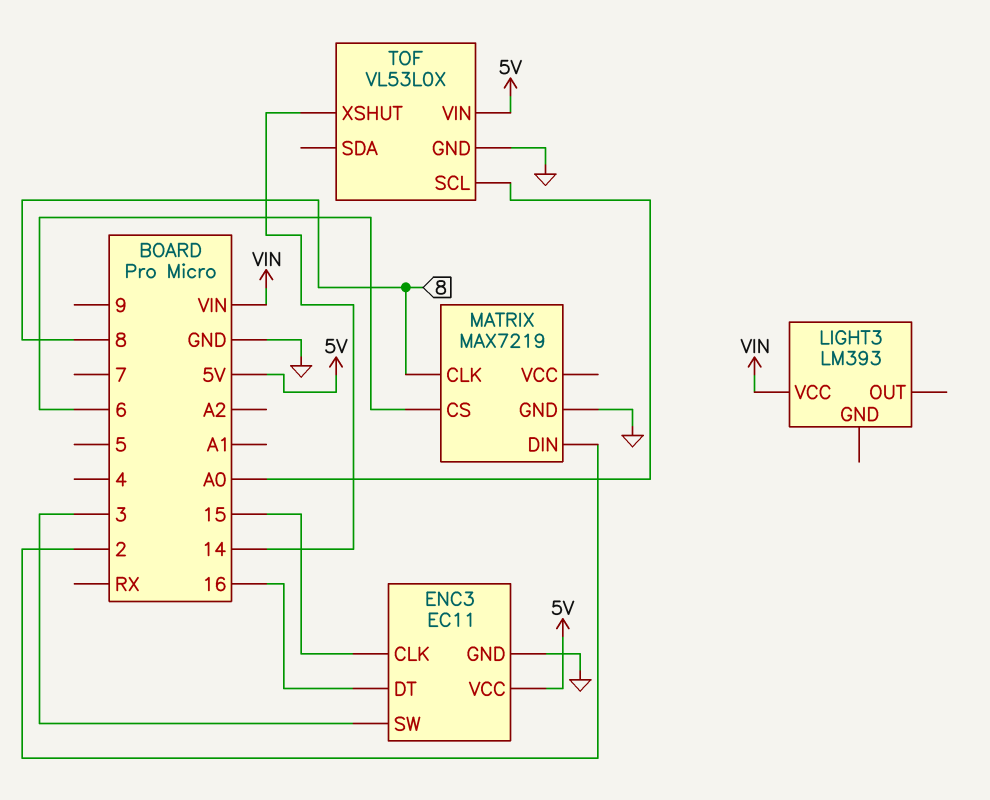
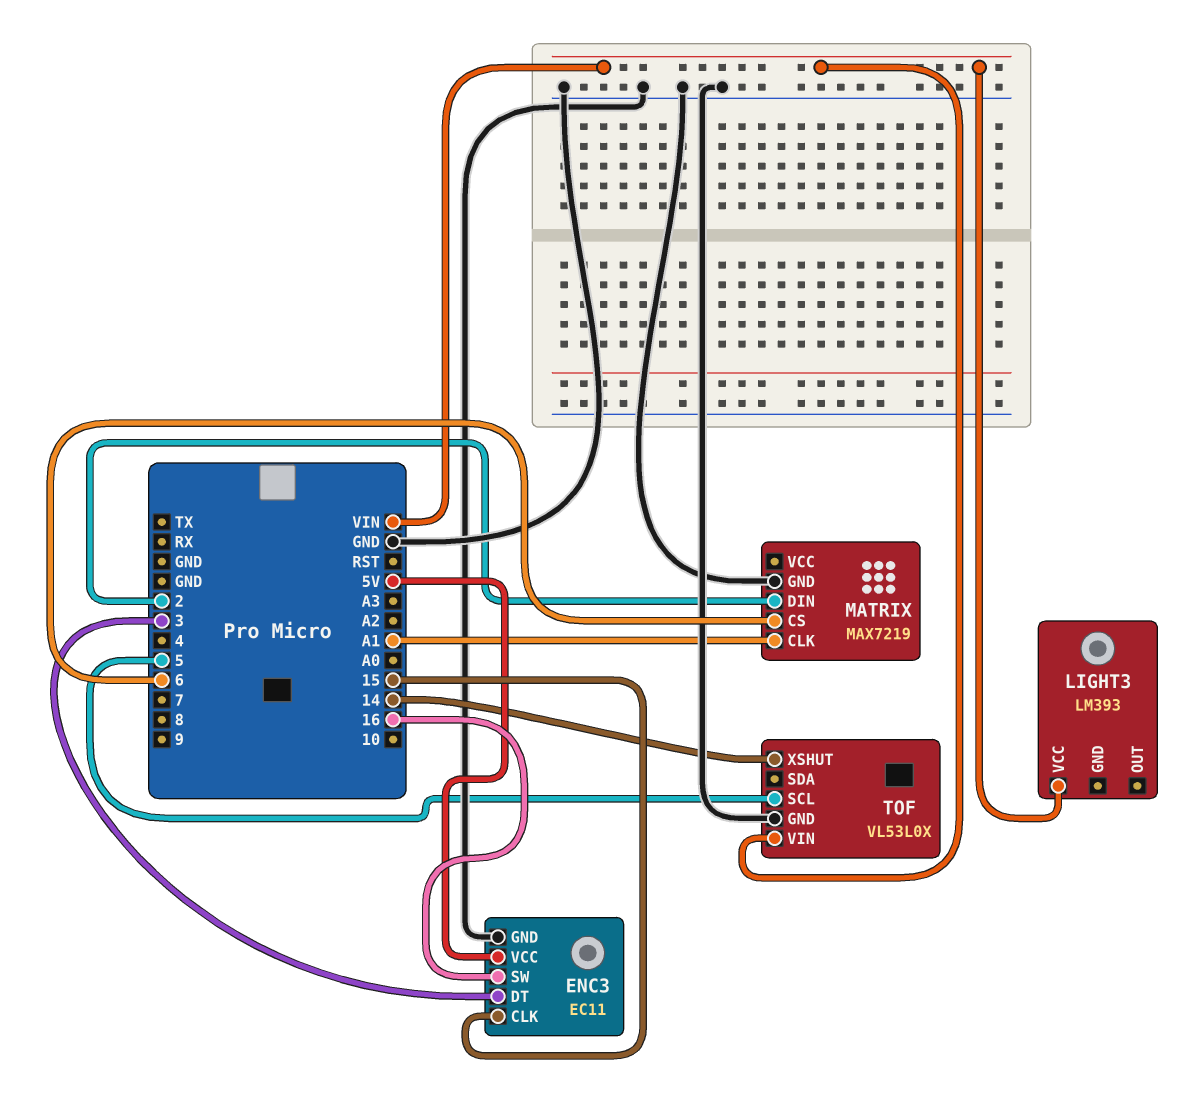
ENC3 pin DT: 16 -> 3
ENC3 pin SW: 3 -> 16
MATRIX pin CLK: 8 -> A1
TOF pin SCL: A0 -> 5
TOF pin VIN: 5V -> VIN

